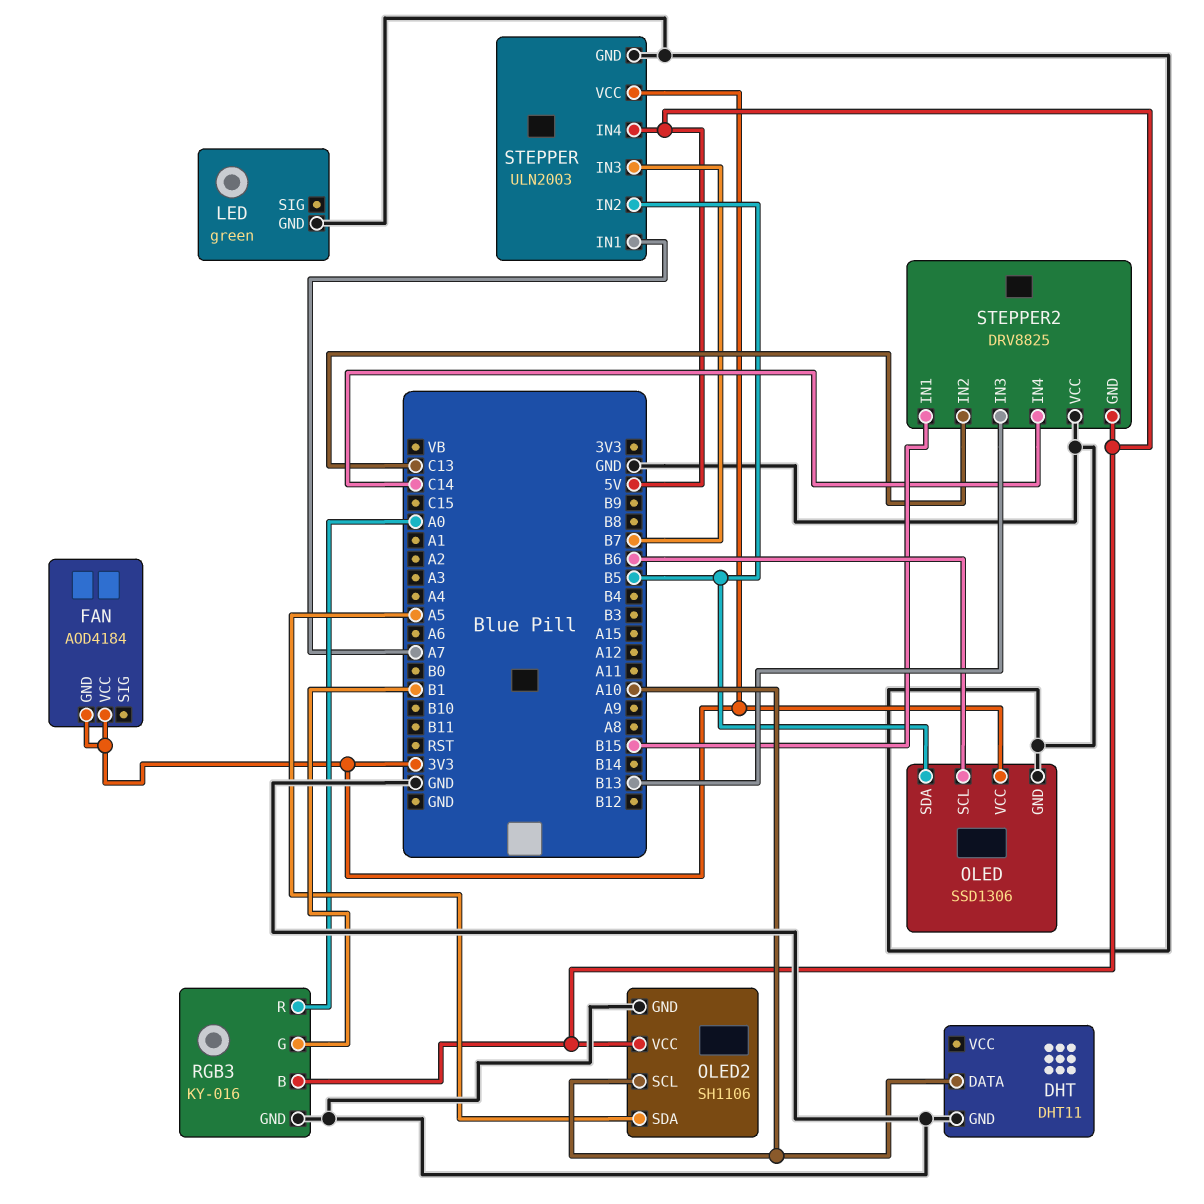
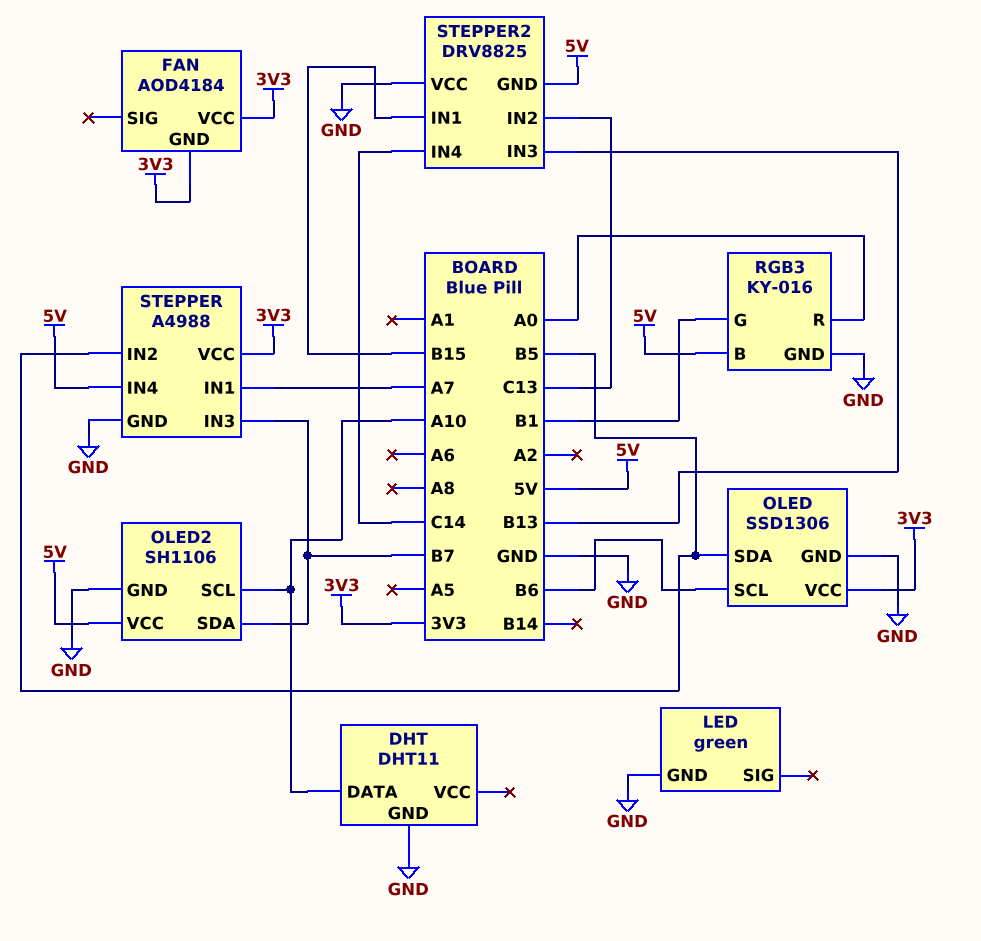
OLED2 pin SDA: A5 -> B7
STEPPER: ULN2003 -> A4988

